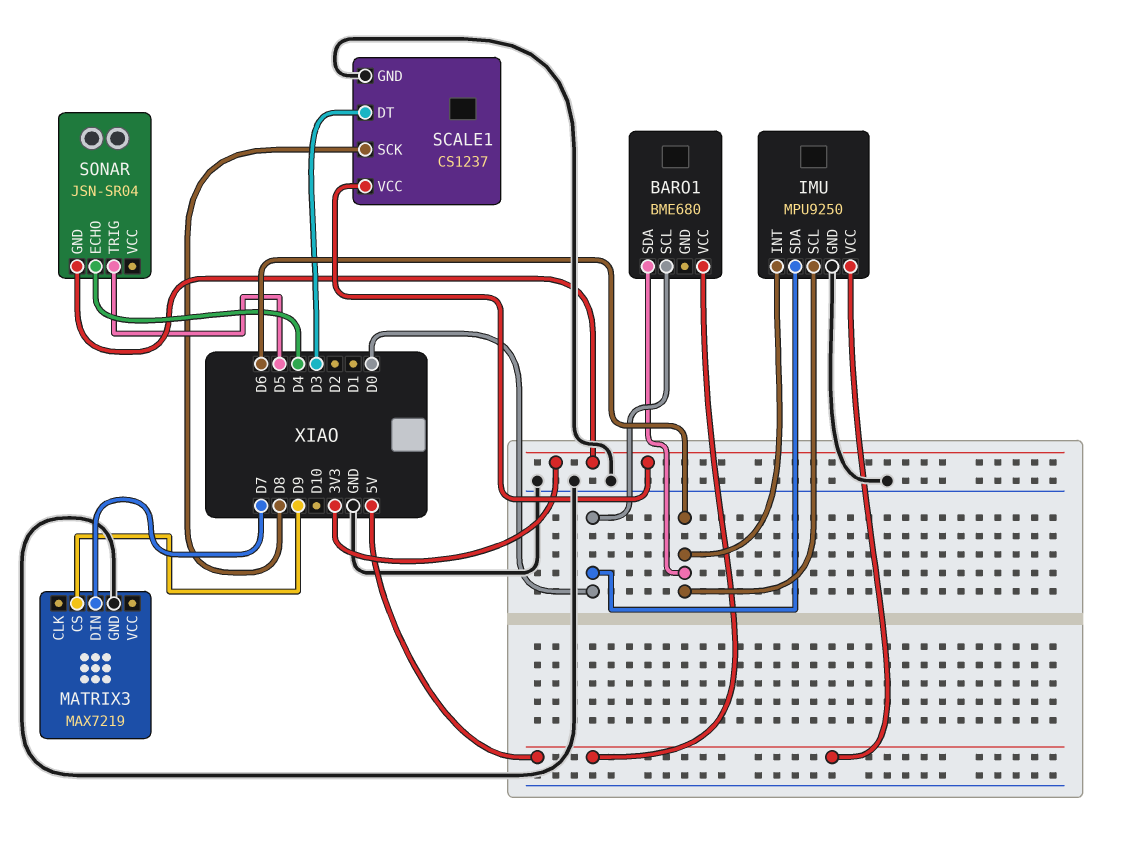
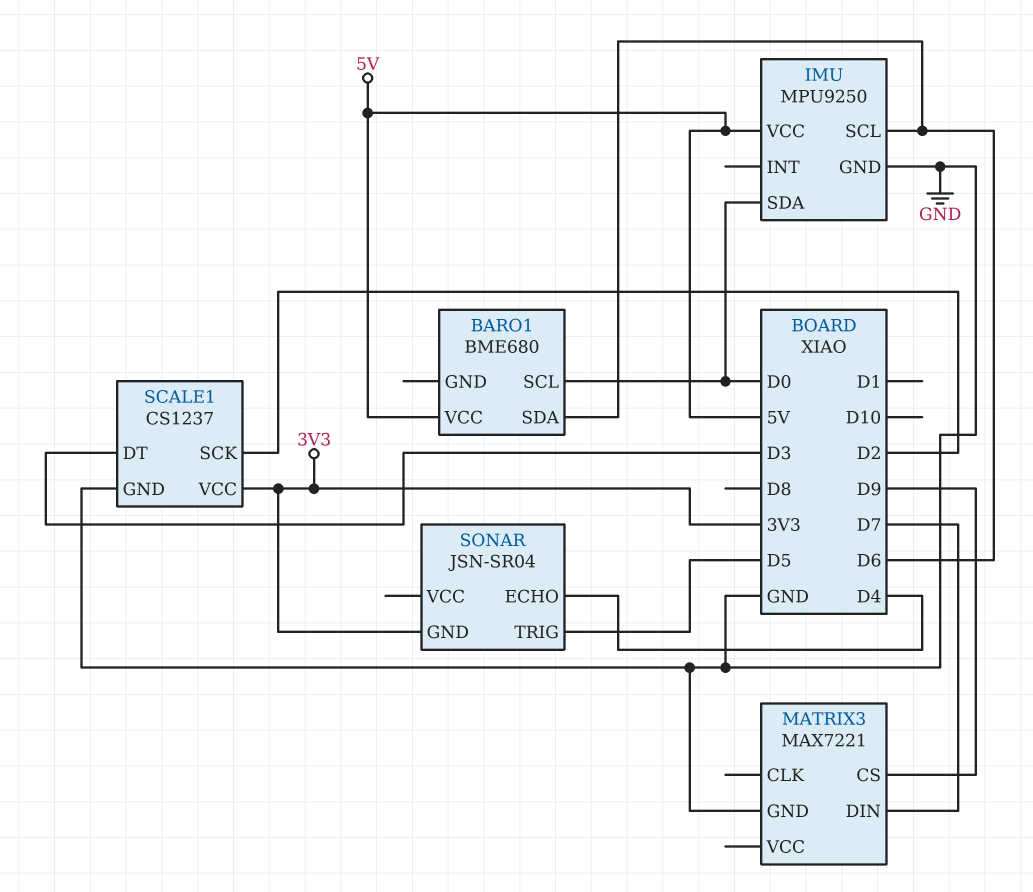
IMU pin INT: D6 -> none
MATRIX3: MAX7219 -> MAX7221
SCALE1 pin SCK: D8 -> D2

